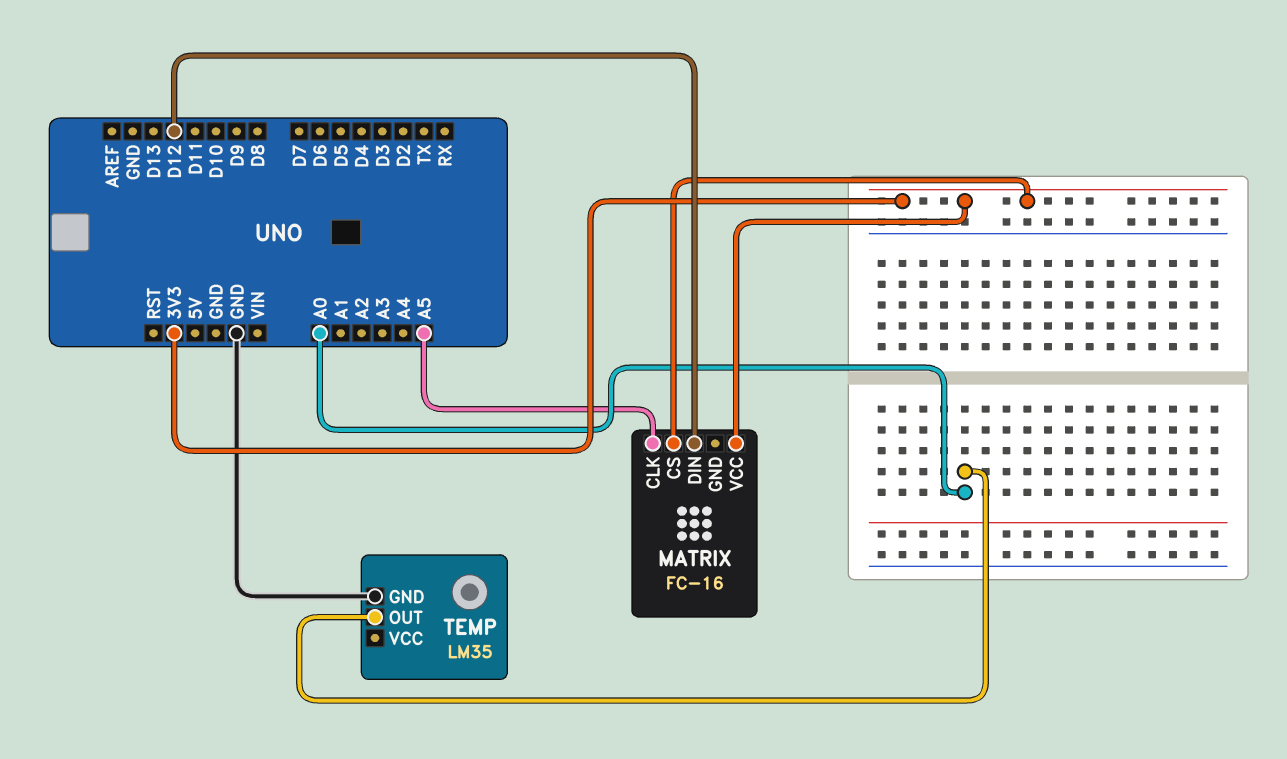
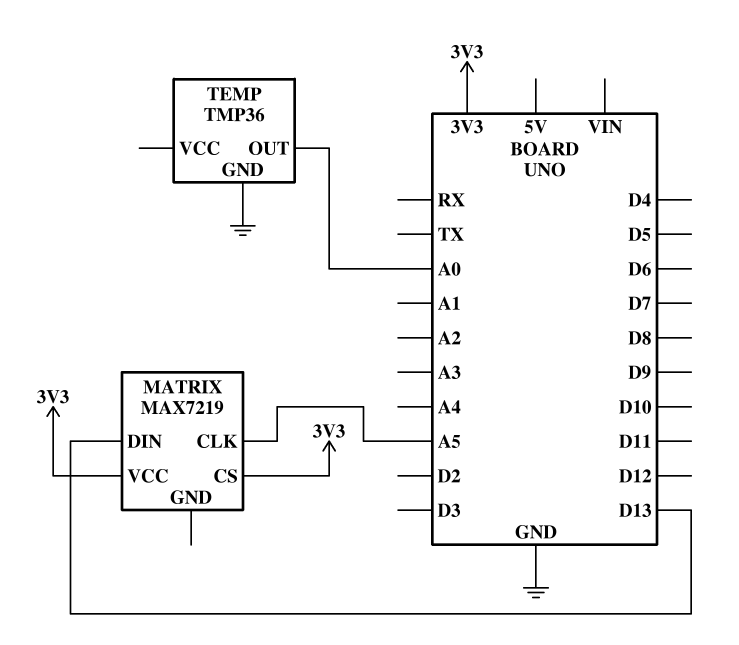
MATRIX: FC-16 -> MAX7219
MATRIX pin DIN: D12 -> D13
TEMP: LM35 -> TMP36

